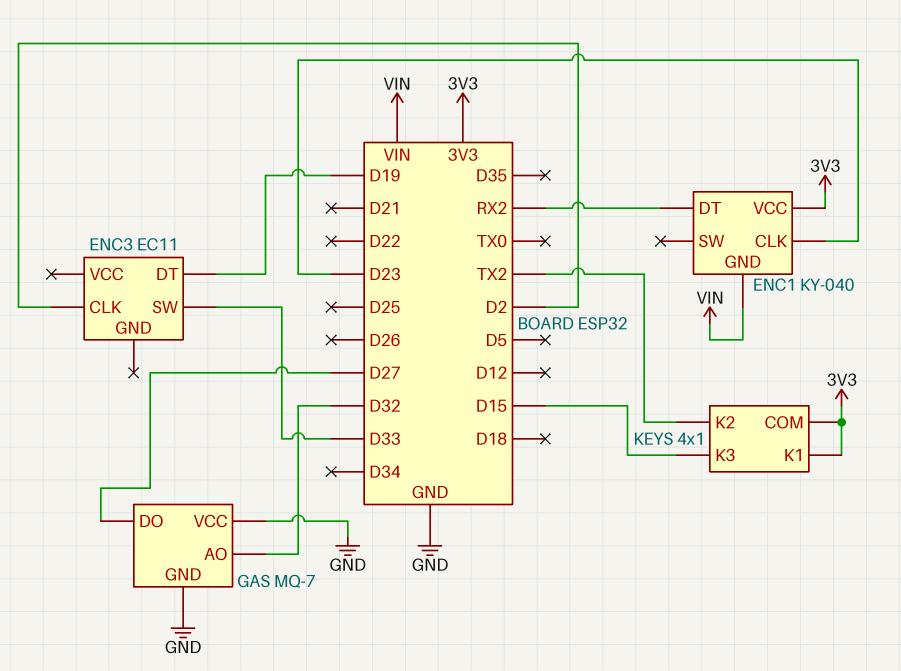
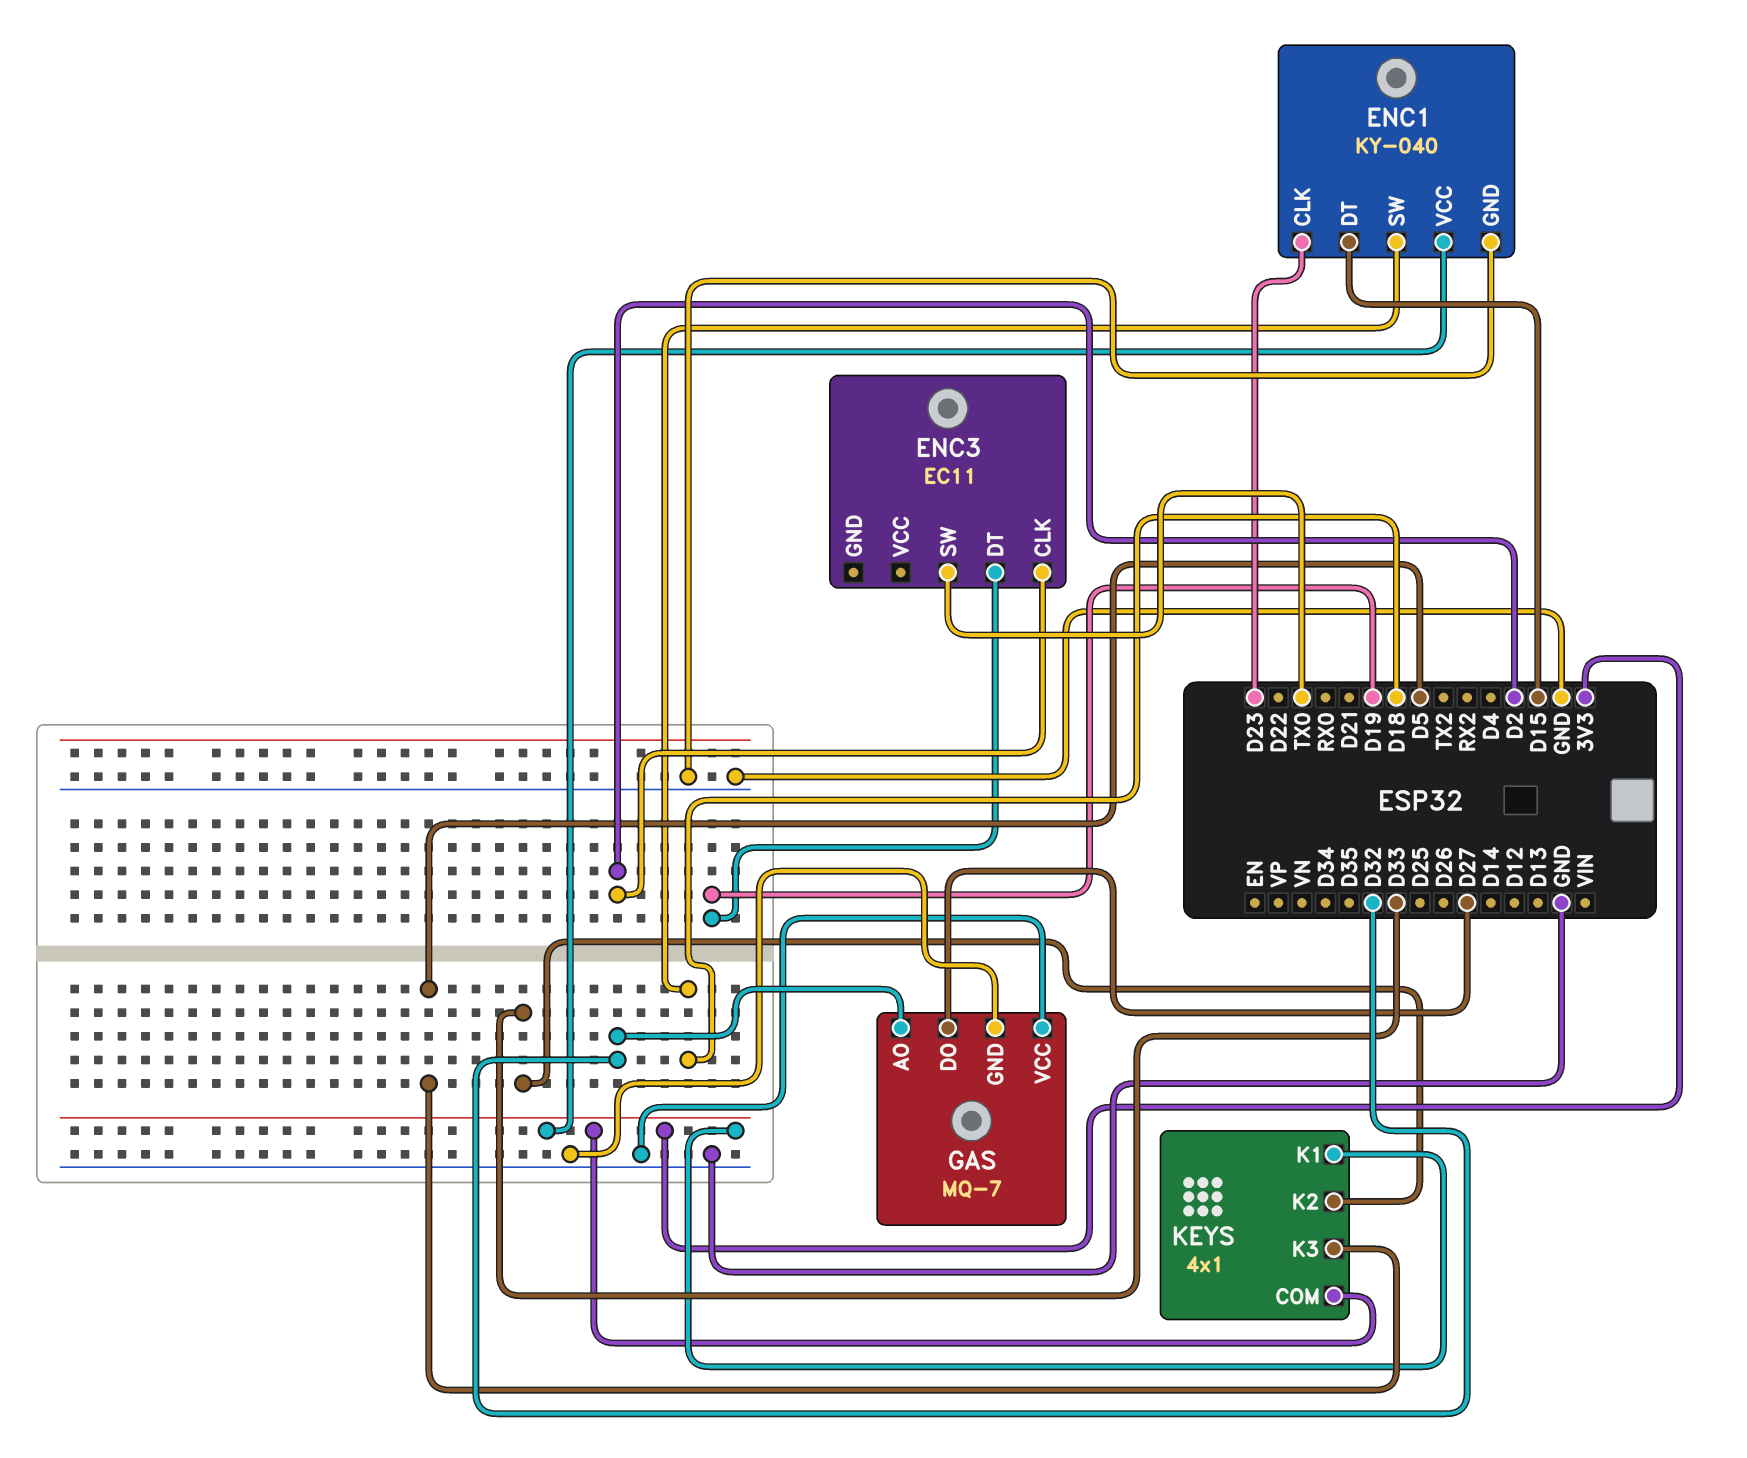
ENC1 pin DT: RX2 -> D15
ENC1 pin GND: VIN -> GND
ENC1 pin SW: none -> D18
ENC3 pin SW: D33 -> TX0
KEYS pin K2: TX2 -> D33
KEYS pin K3: D15 -> D5

